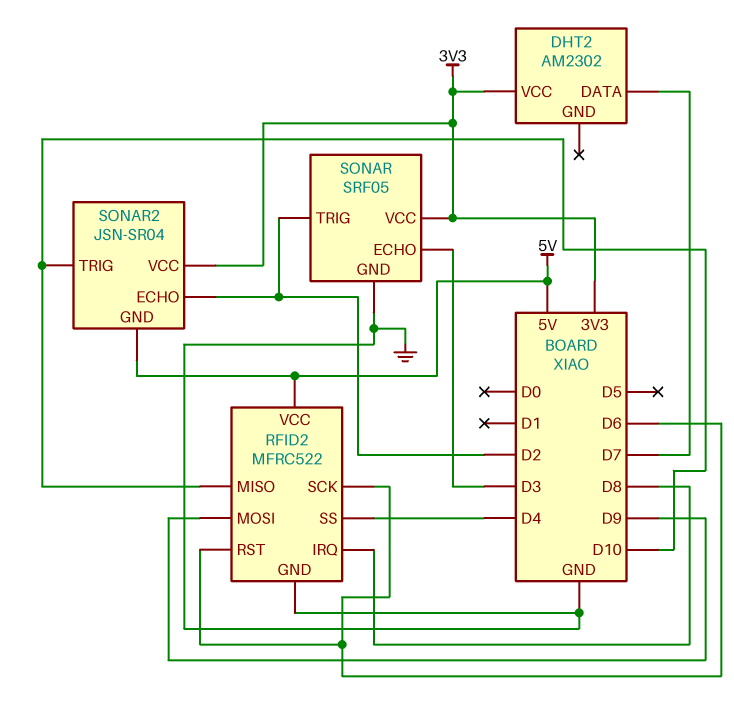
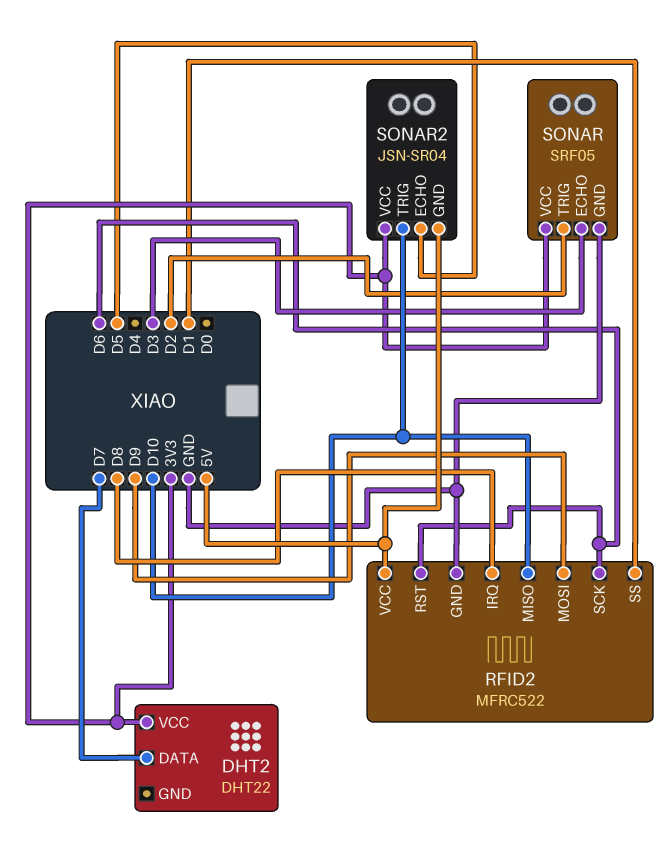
DHT2: AM2302 -> DHT22
RFID2 pin SS: D4 -> D1
SONAR2 pin ECHO: D2 -> D5

